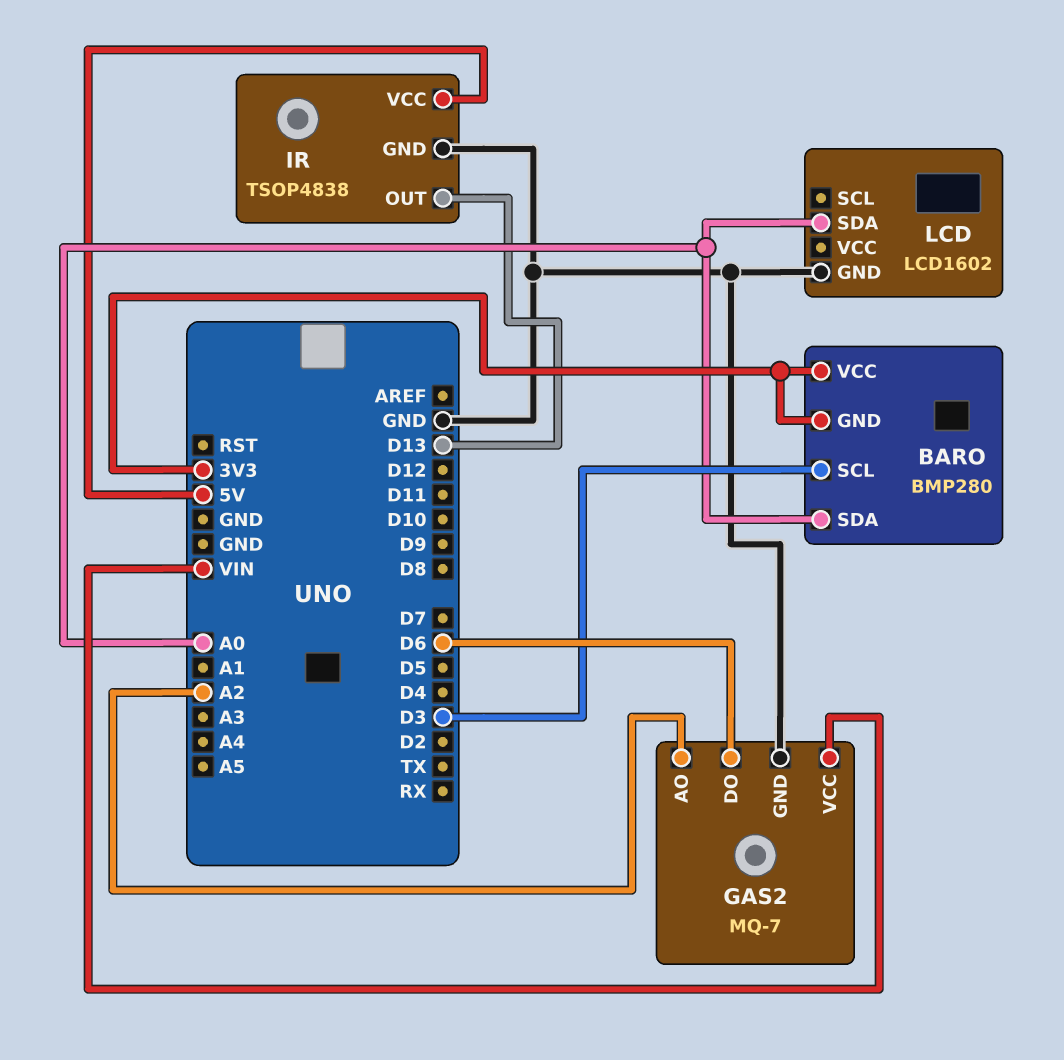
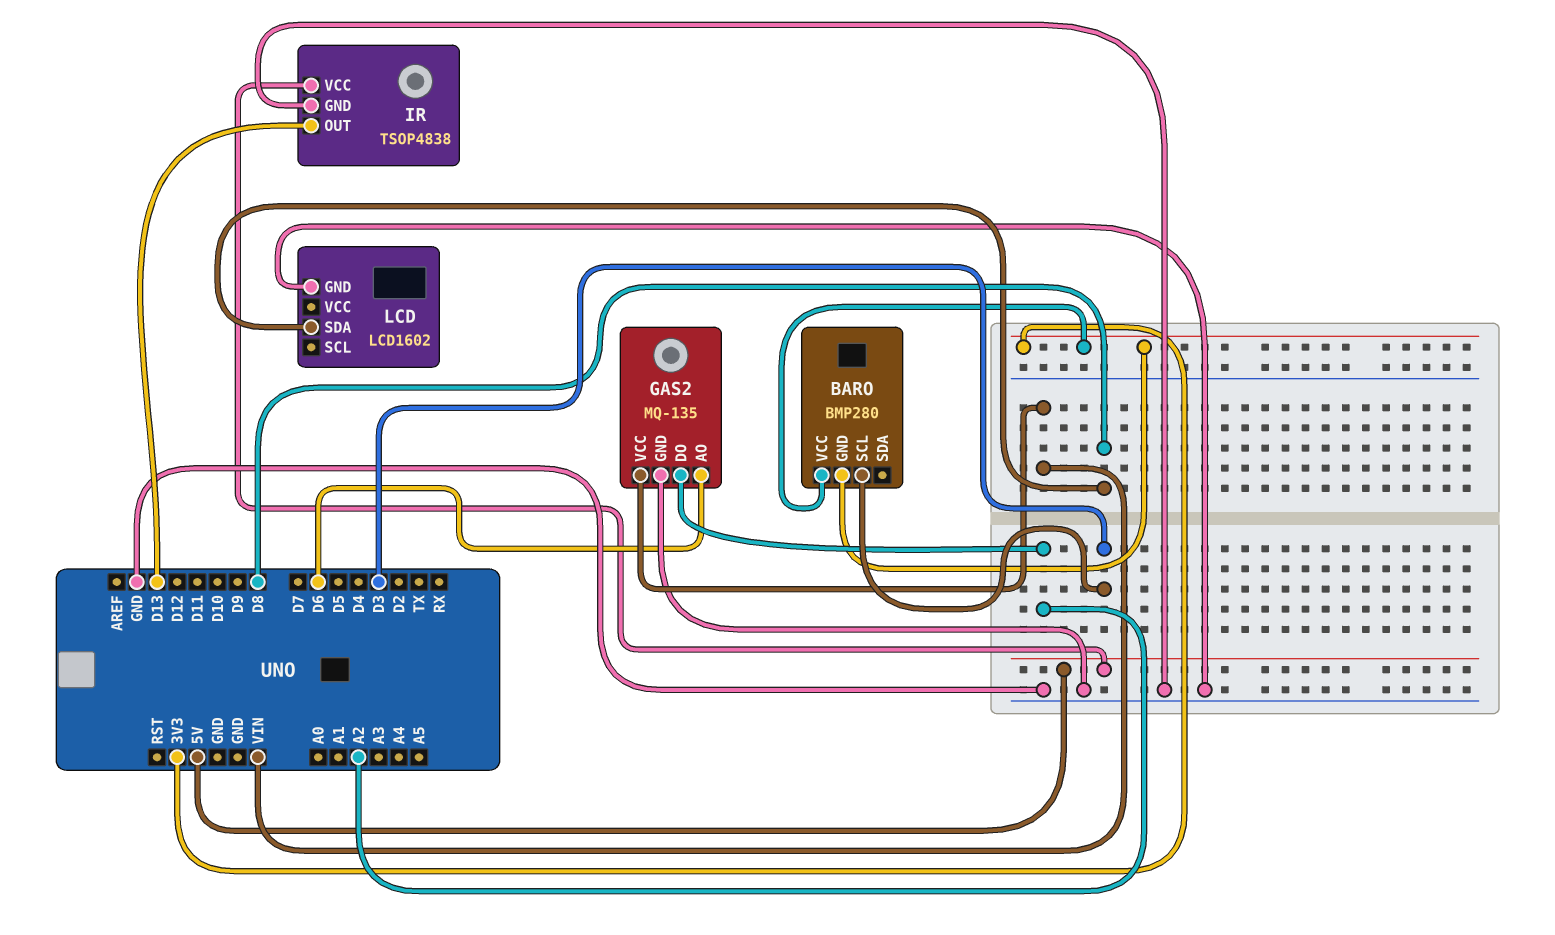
BARO pin SDA: A0 -> none
GAS2: MQ-7 -> MQ-135
GAS2 pin AO: A2 -> D6
GAS2 pin DO: D6 -> A2
LCD pin SDA: A0 -> D8

